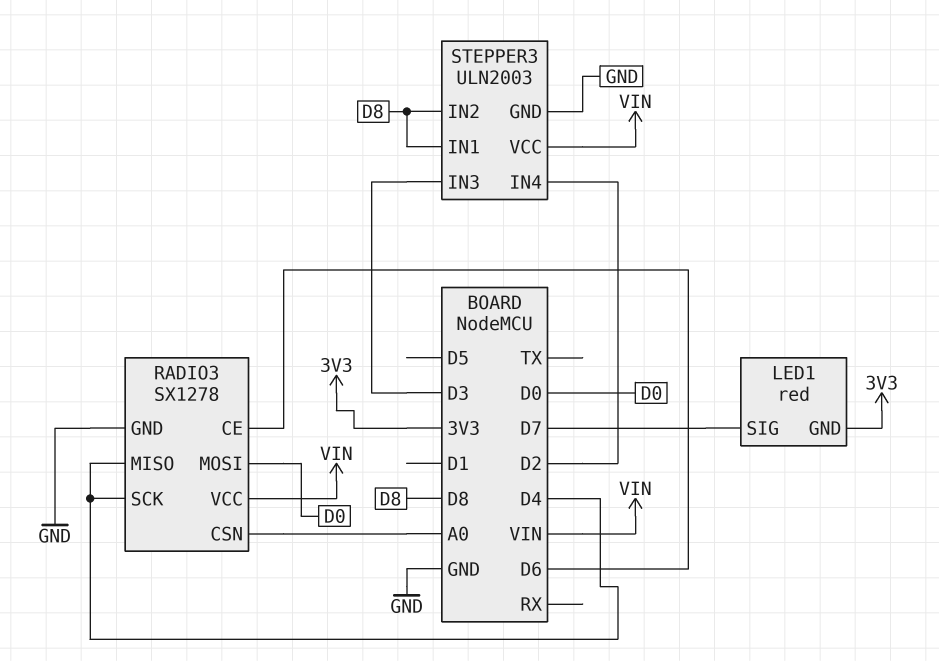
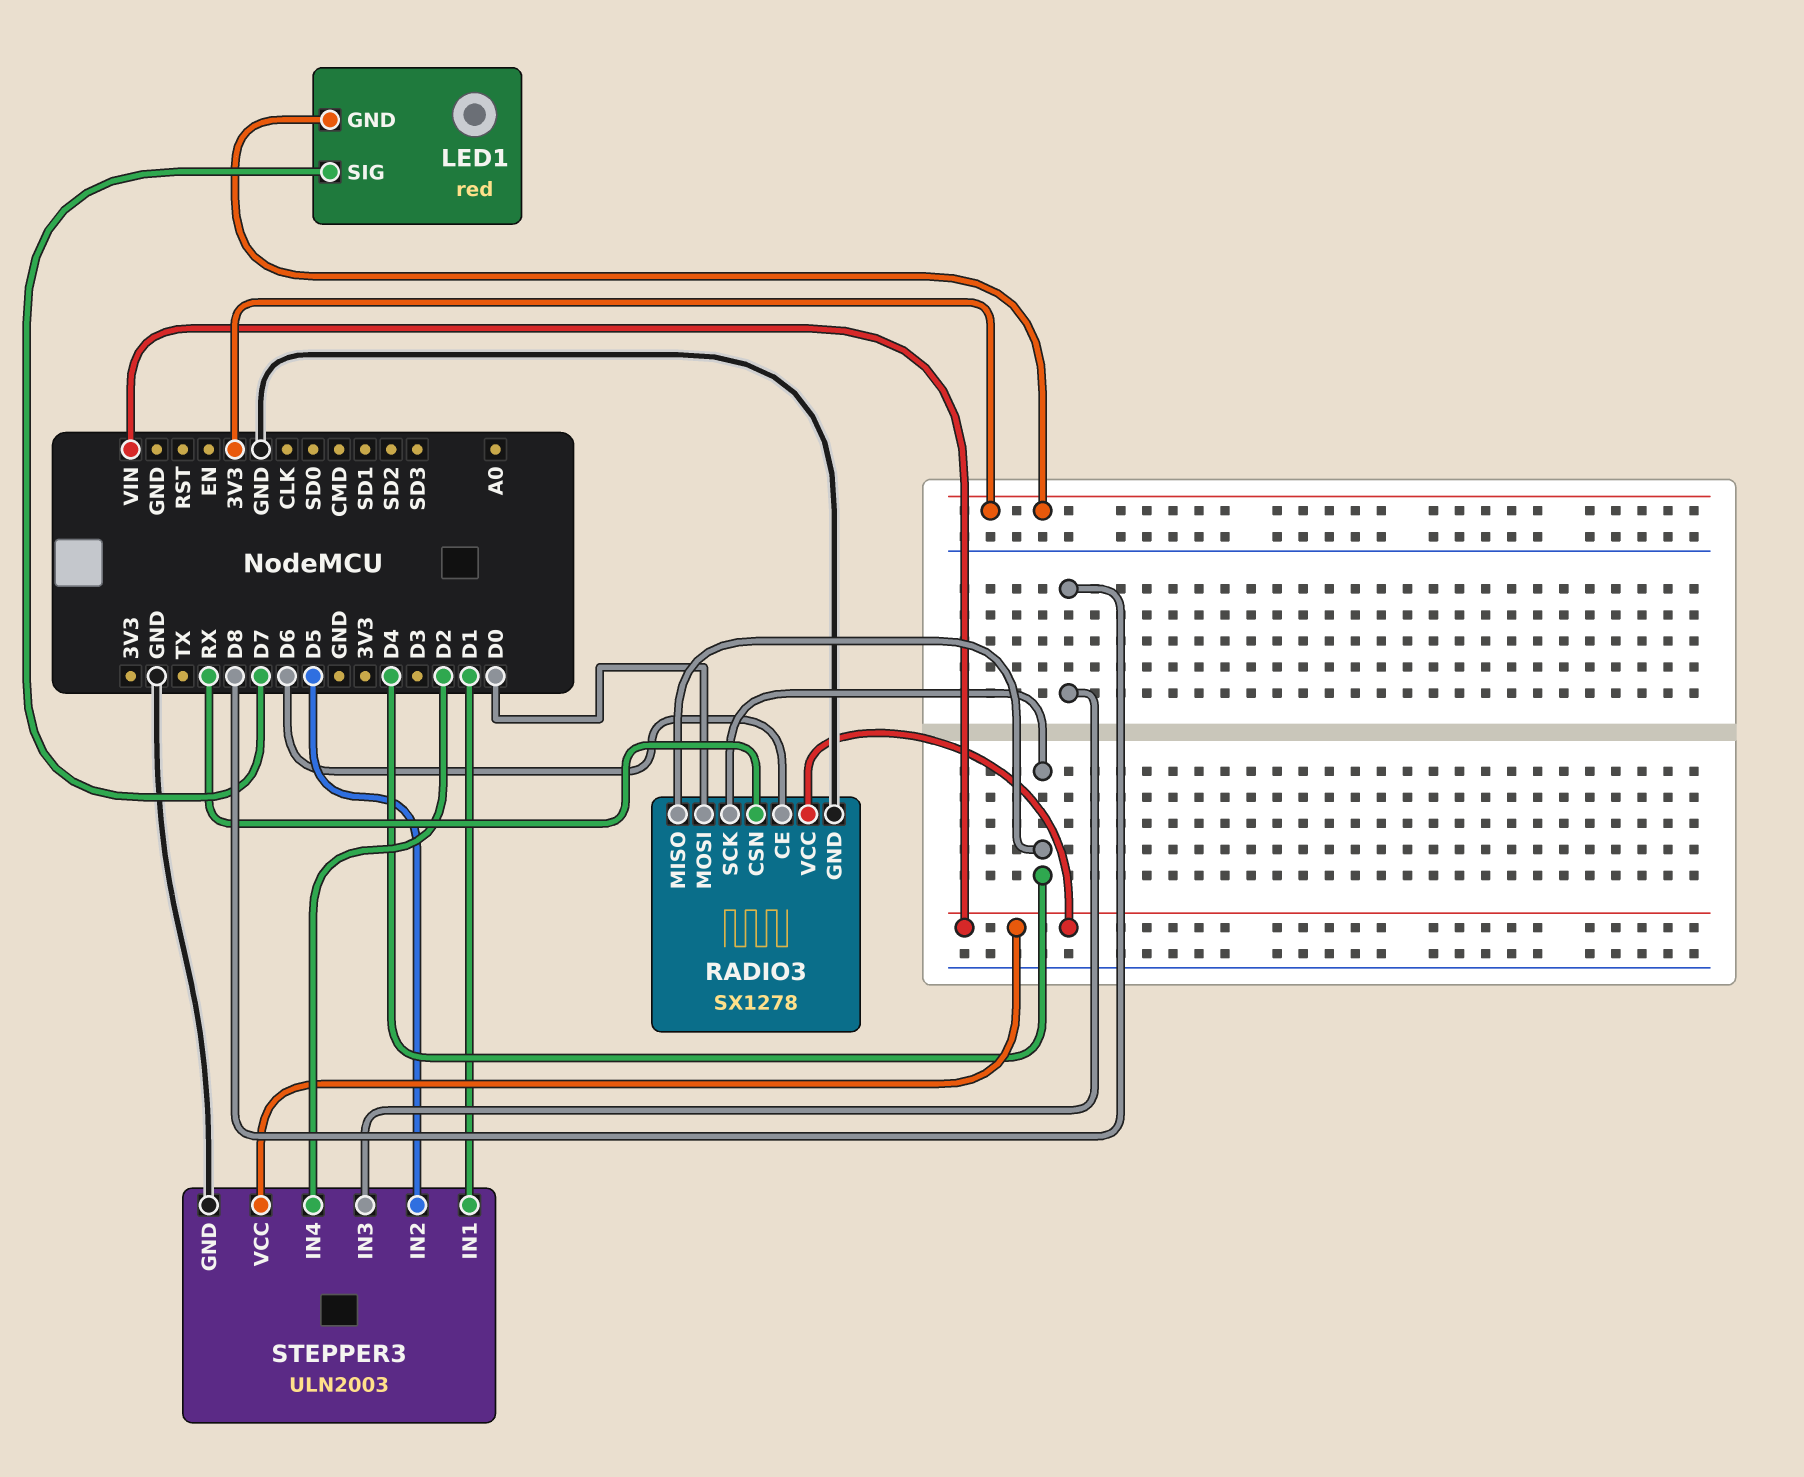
RADIO3 pin CSN: A0 -> RX
STEPPER3 pin IN1: D8 -> D1
STEPPER3 pin IN2: D8 -> D5
STEPPER3 pin IN3: D3 -> D8

